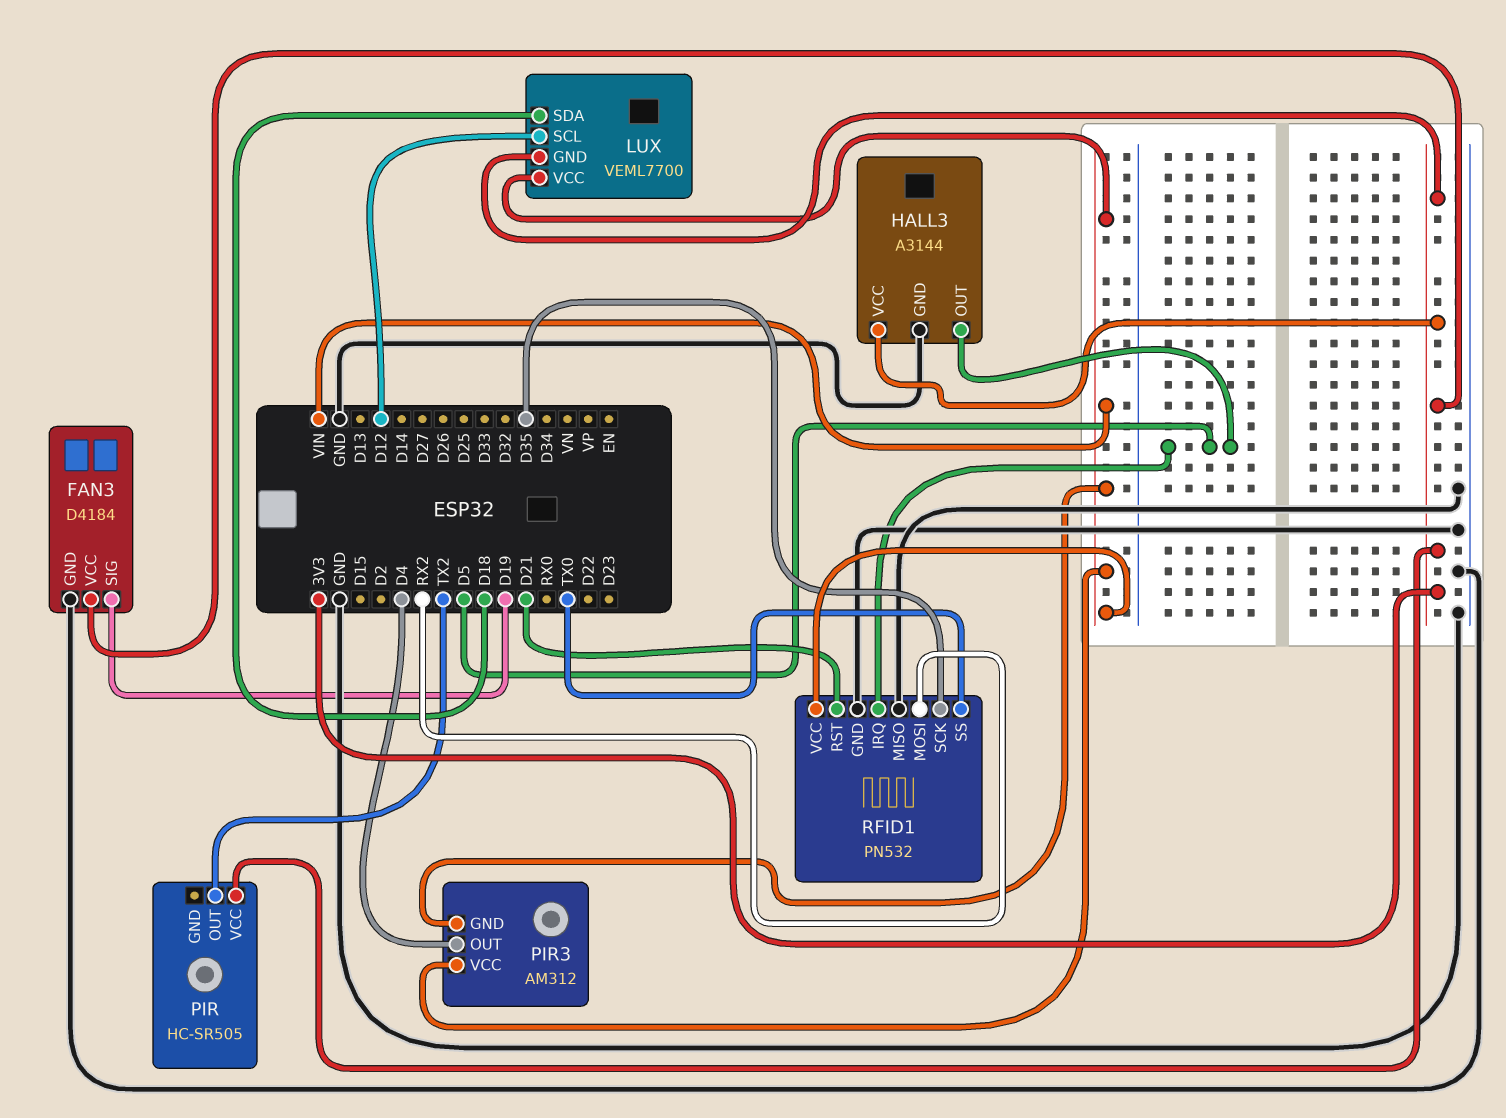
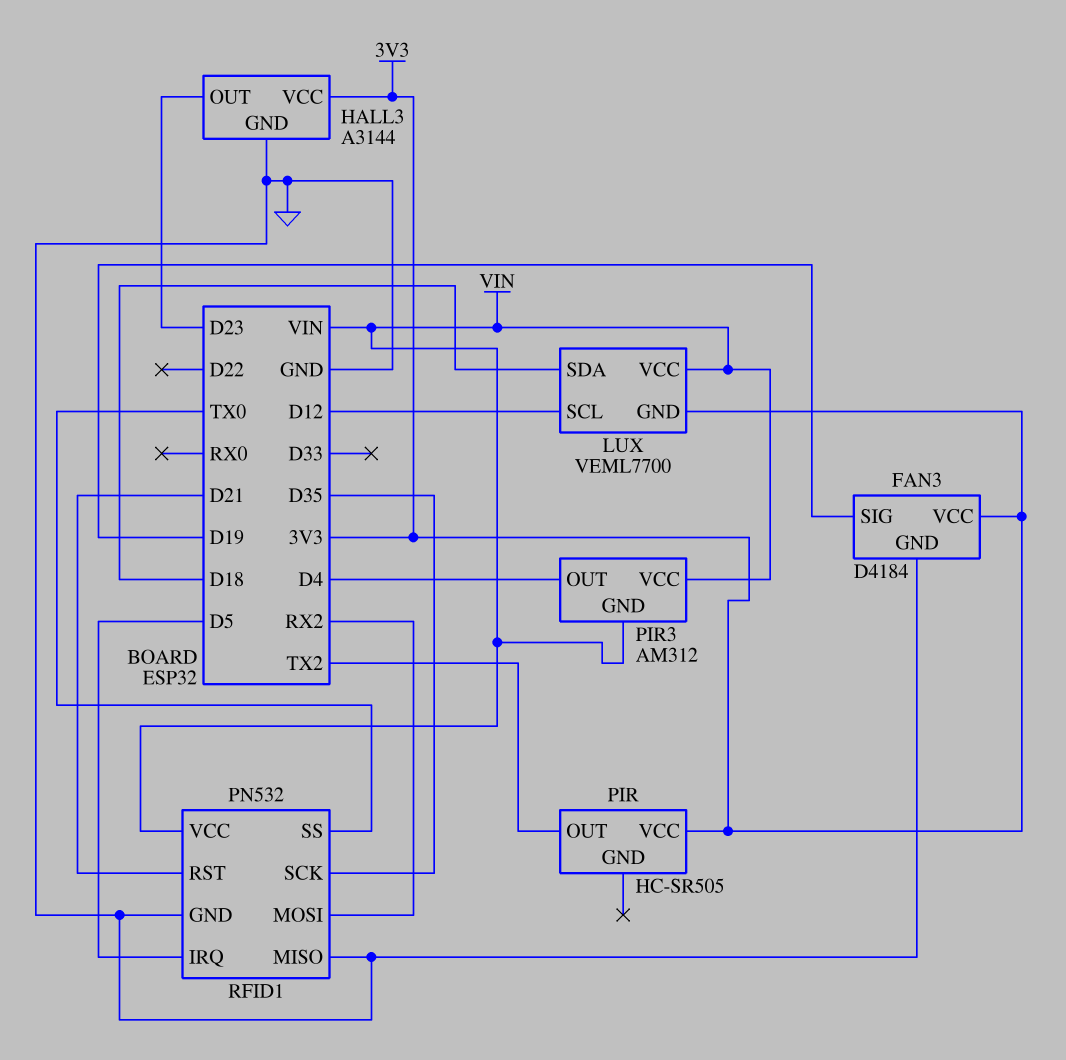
HALL3 pin OUT: D5 -> D23

